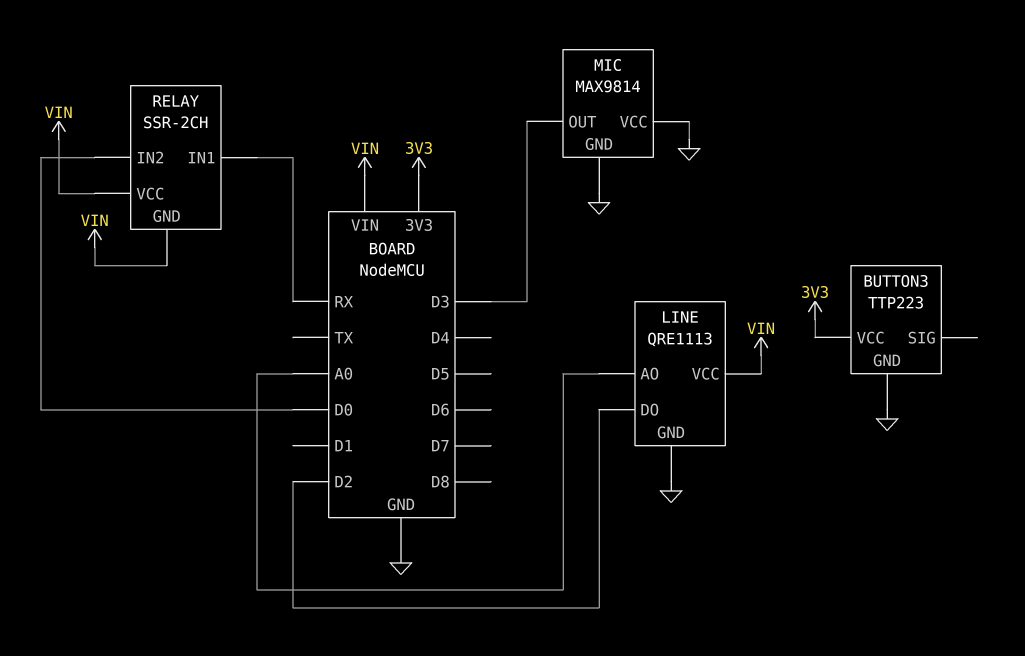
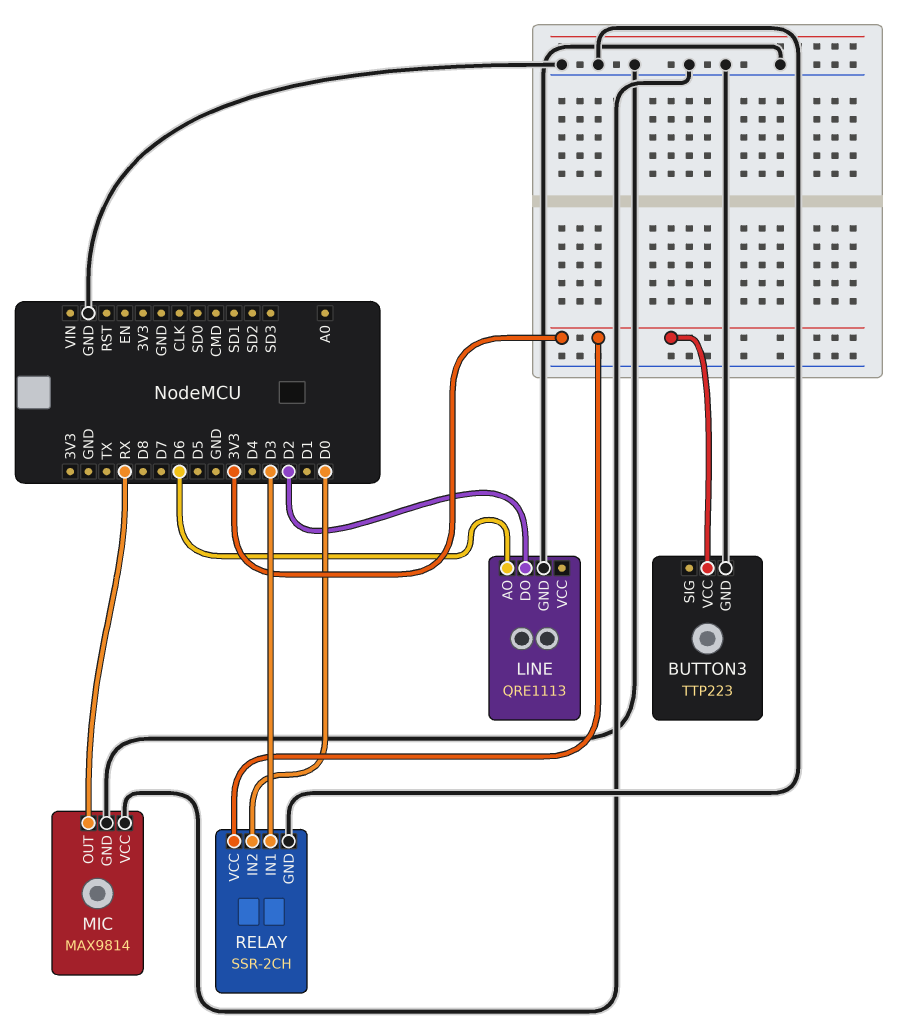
LINE pin AO: A0 -> D6
LINE pin VCC: VIN -> none
MIC pin OUT: D3 -> RX
RELAY pin GND: VIN -> GND
RELAY pin IN1: RX -> D3
RELAY pin VCC: VIN -> 3V3

